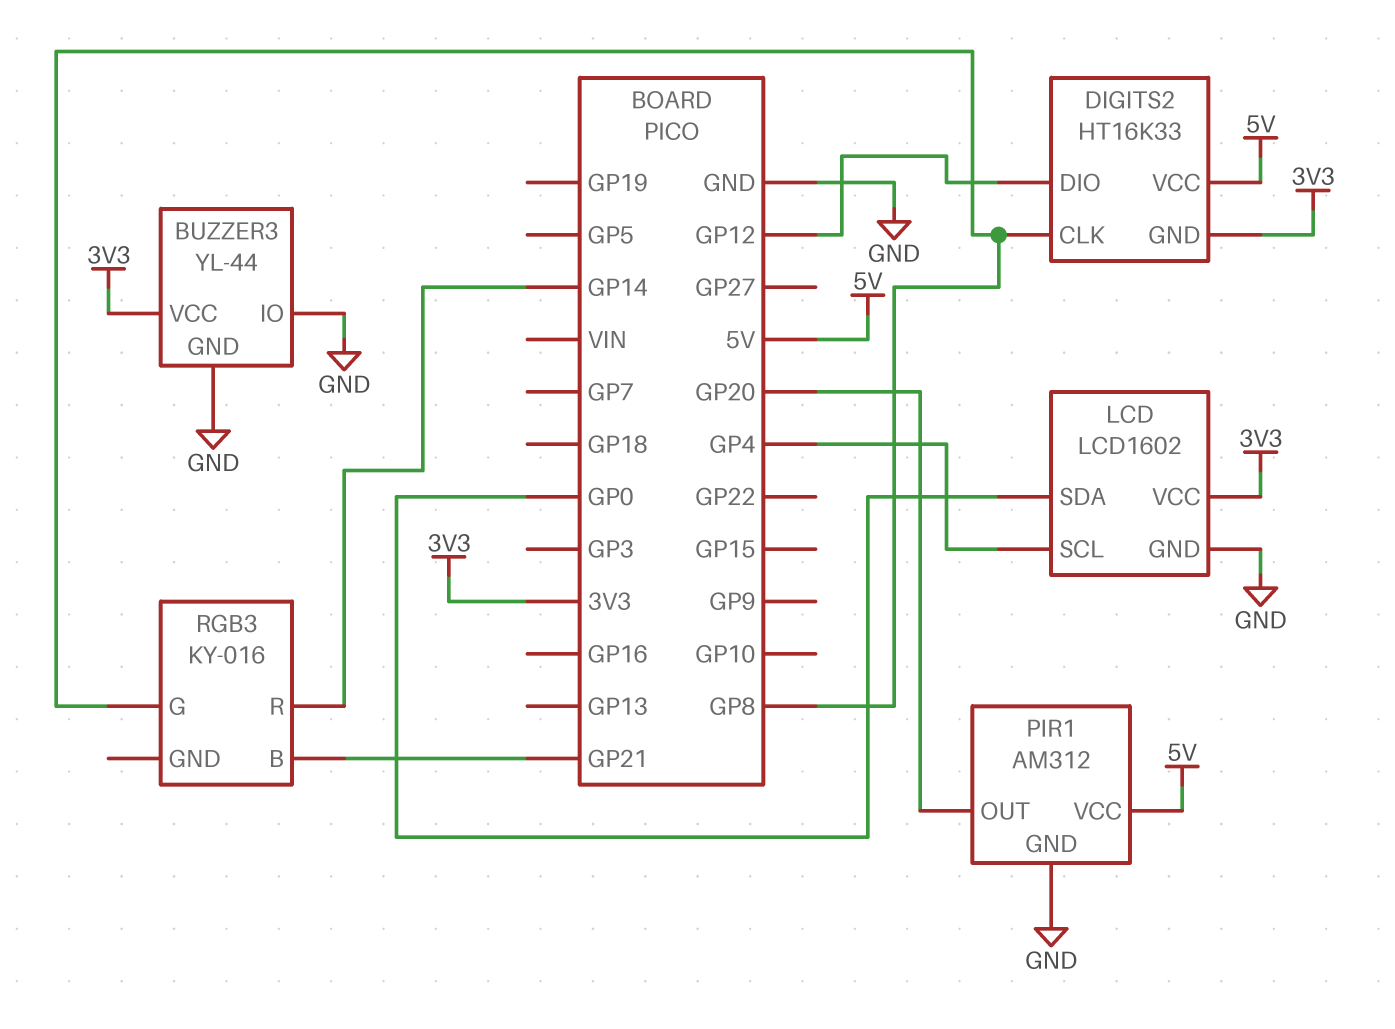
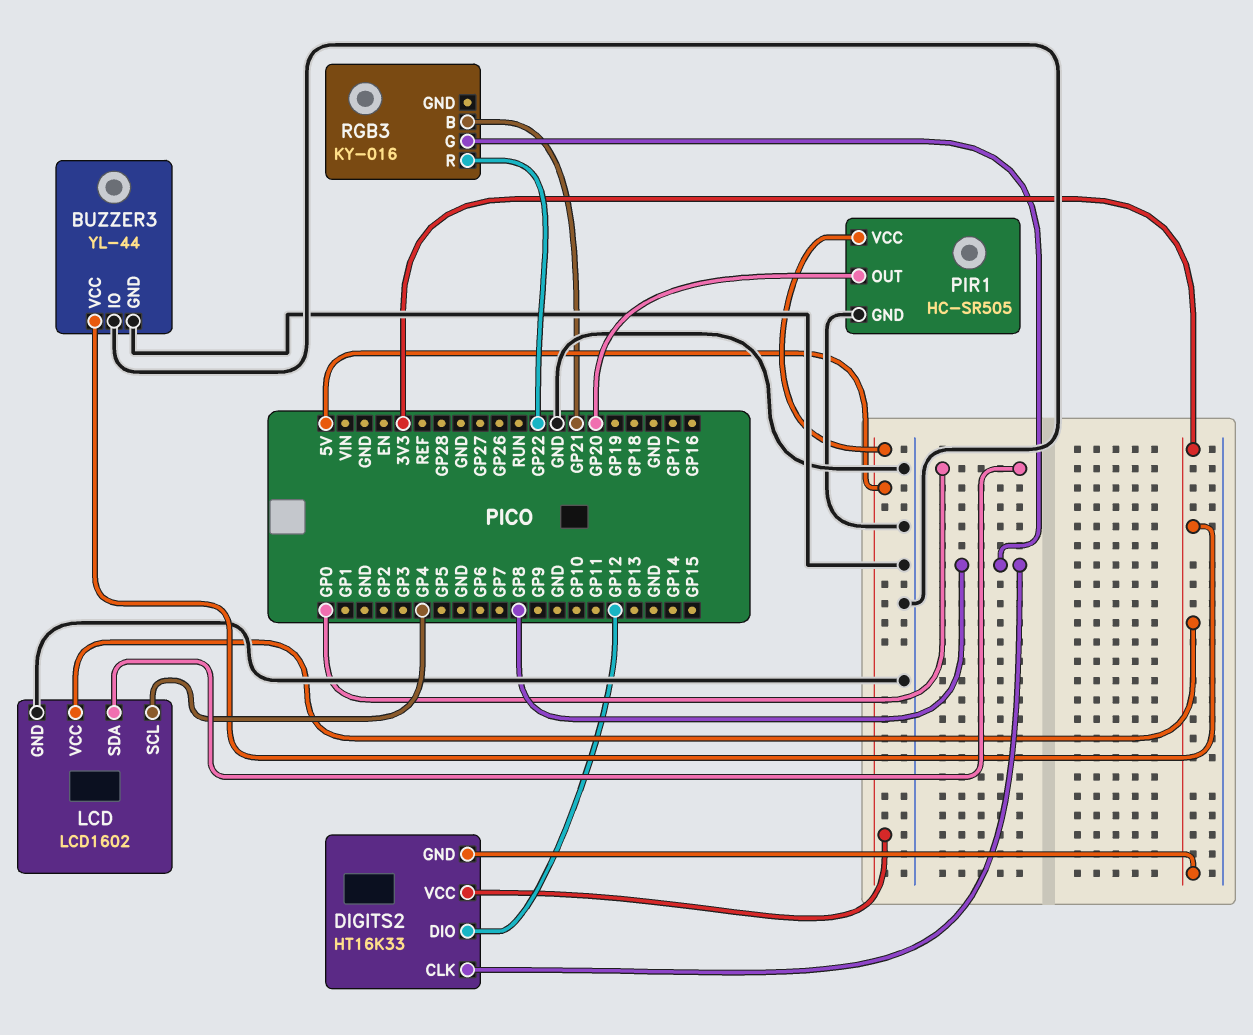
PIR1: AM312 -> HC-SR505
RGB3 pin R: GP14 -> GP22

